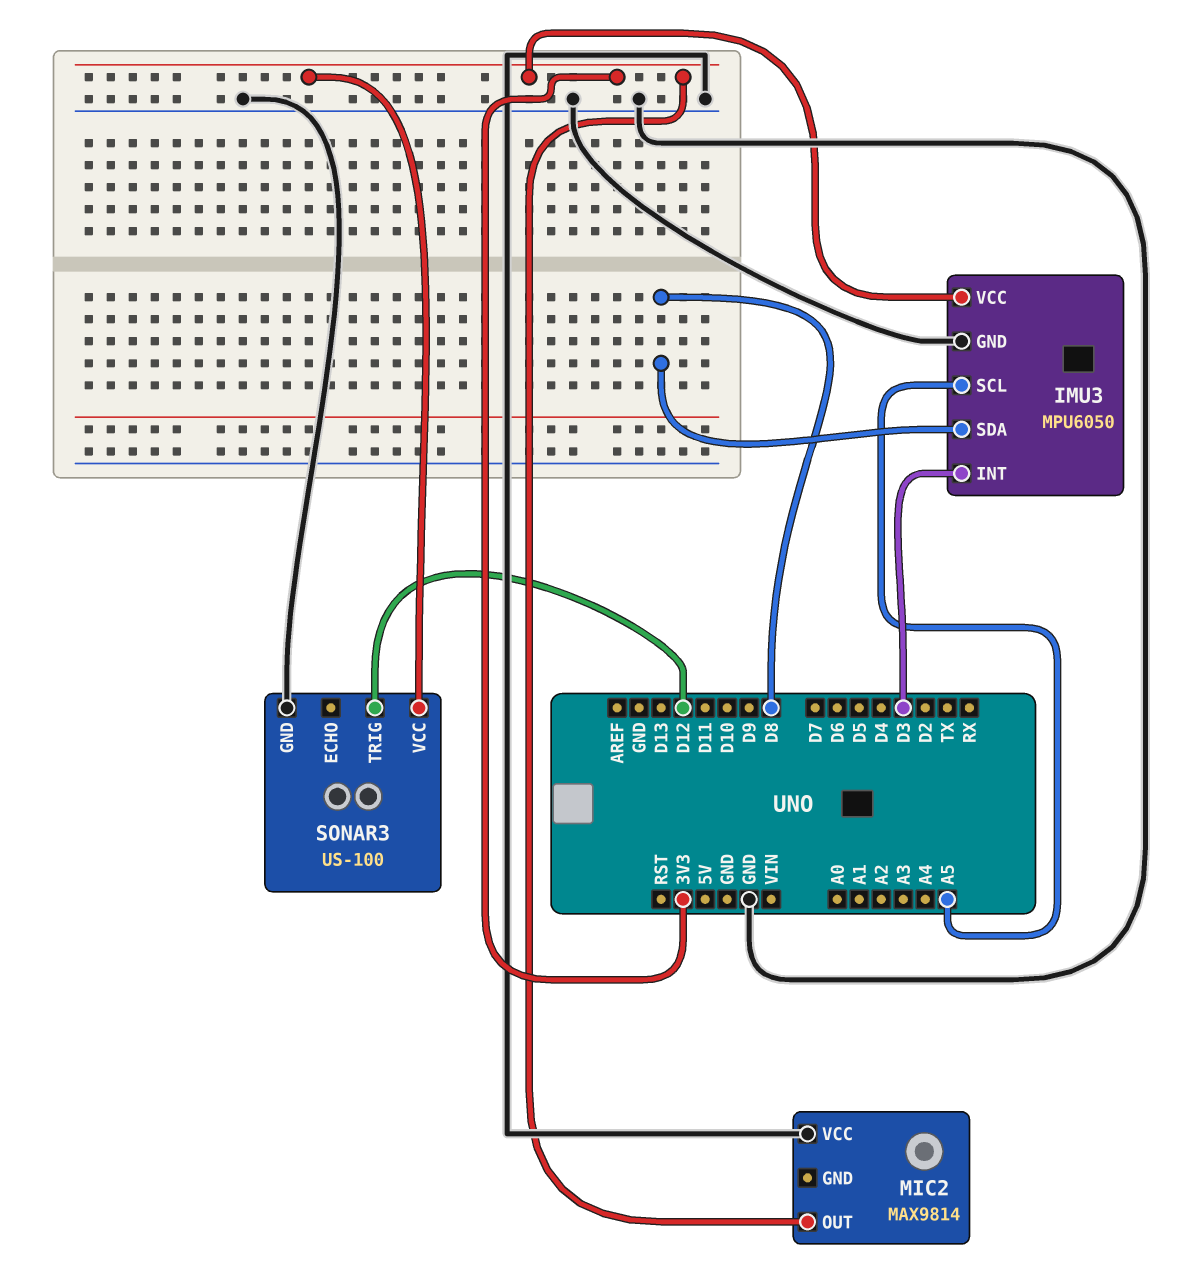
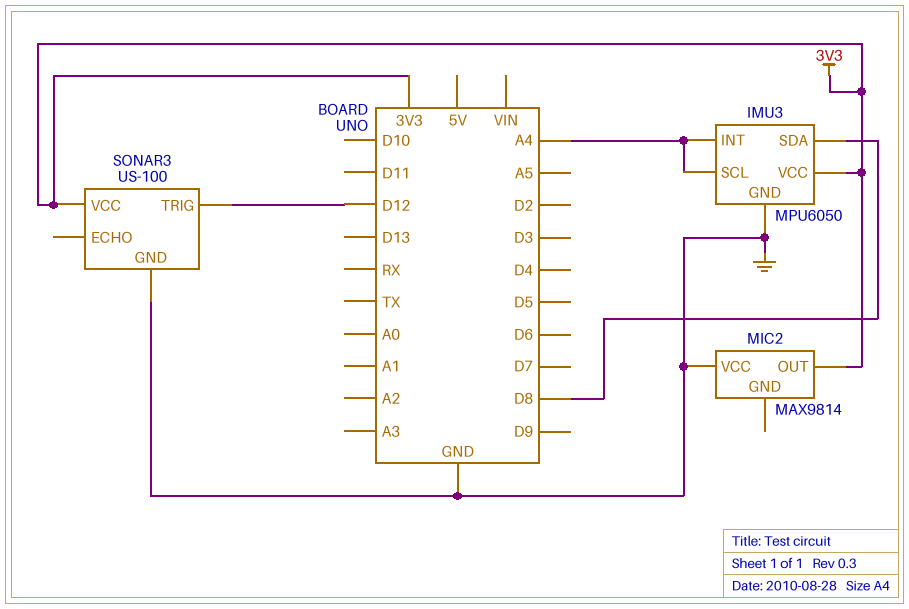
IMU3 pin INT: D3 -> A4
IMU3 pin SCL: A5 -> A4

